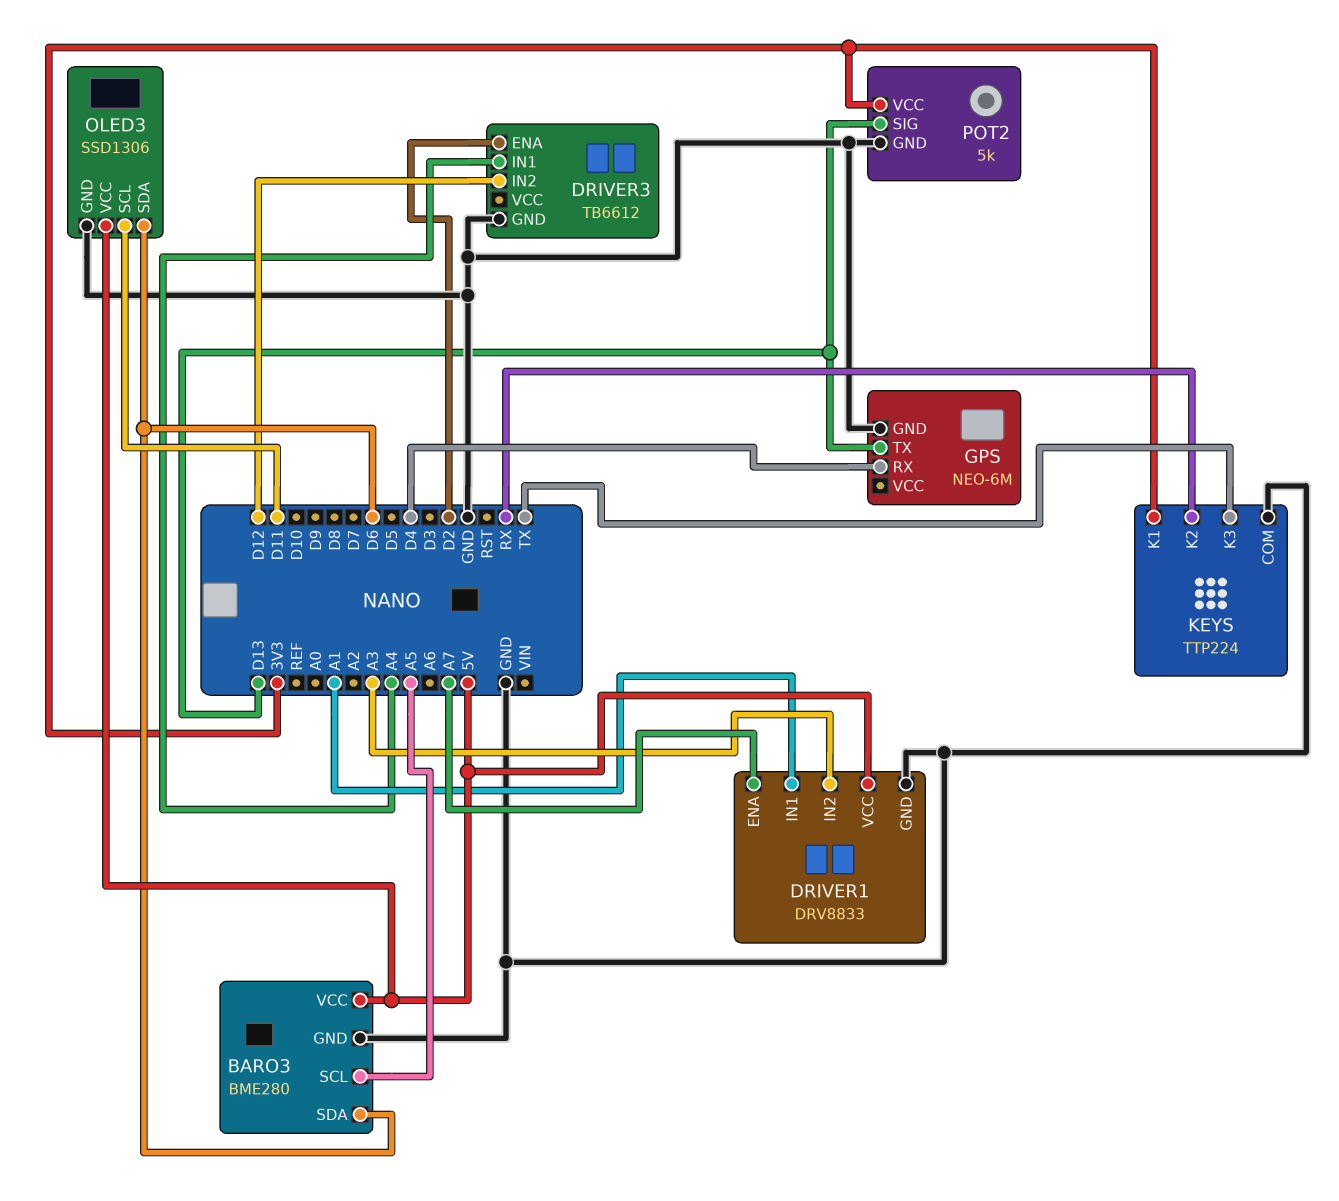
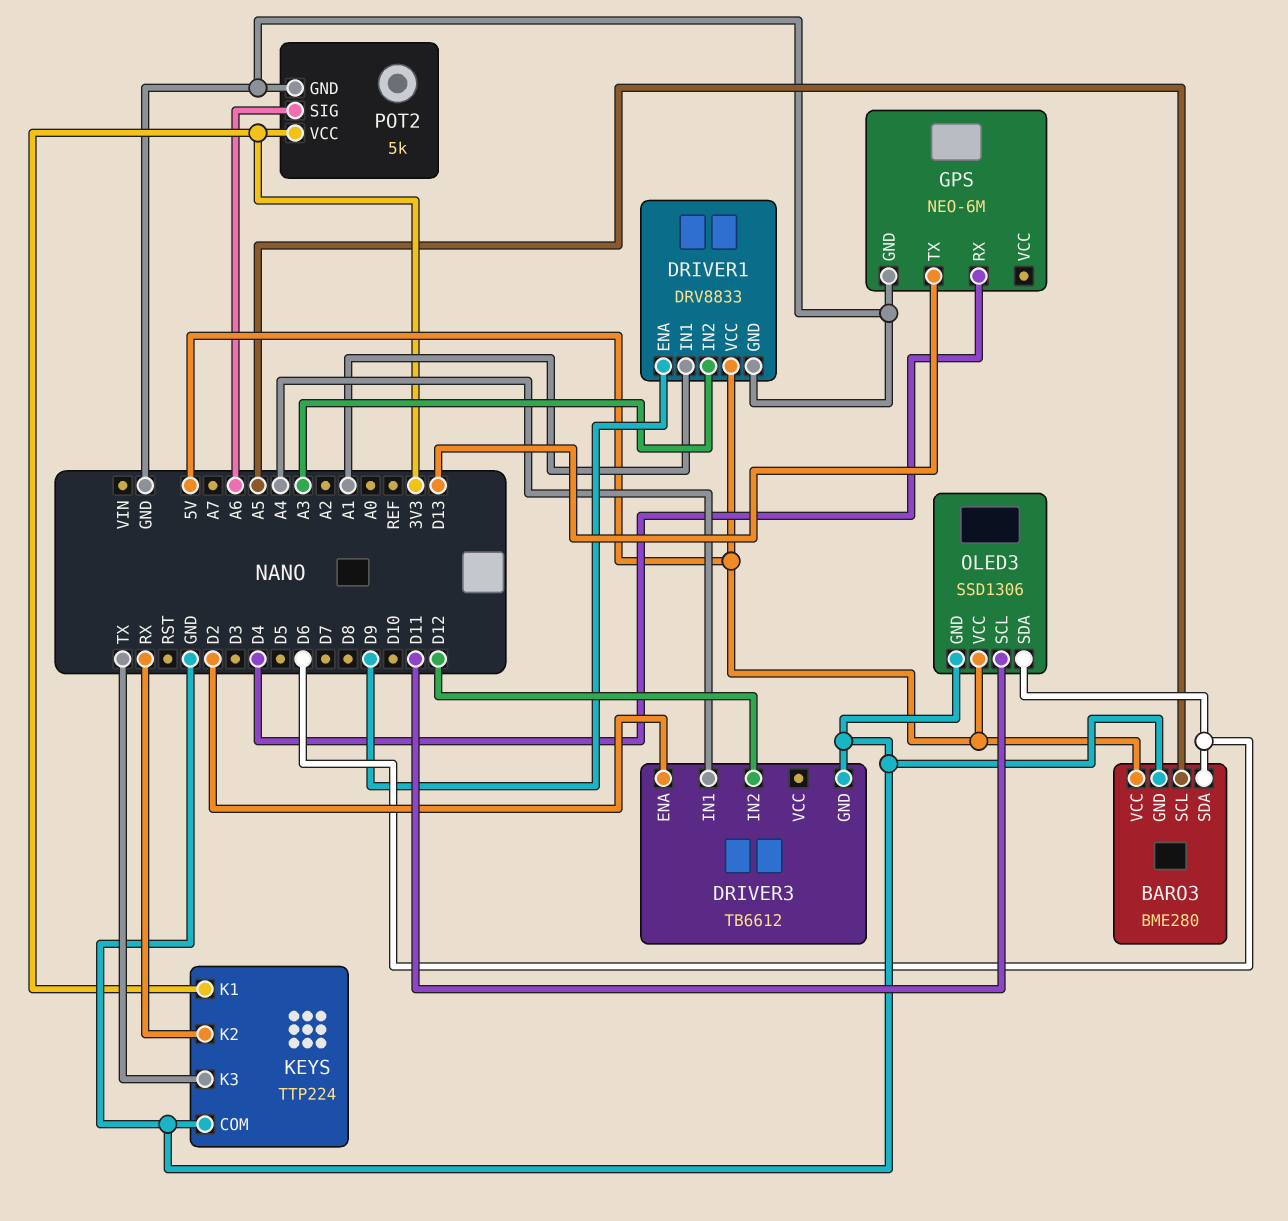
DRIVER1 pin ENA: A7 -> D9
POT2 pin SIG: D13 -> A6

